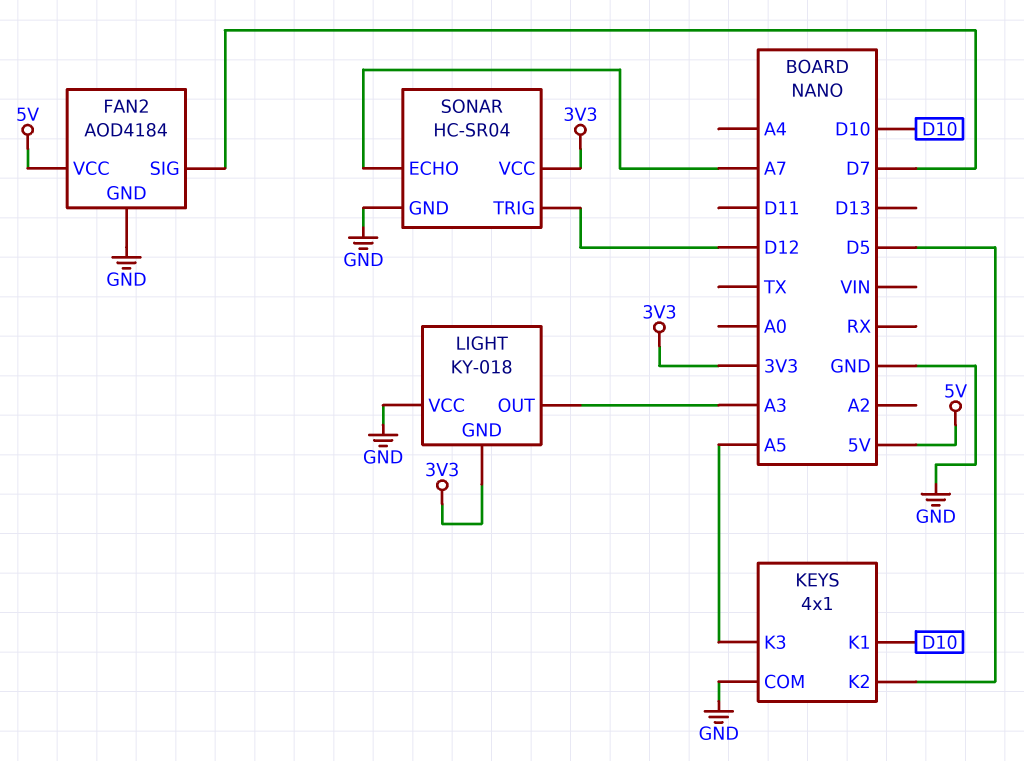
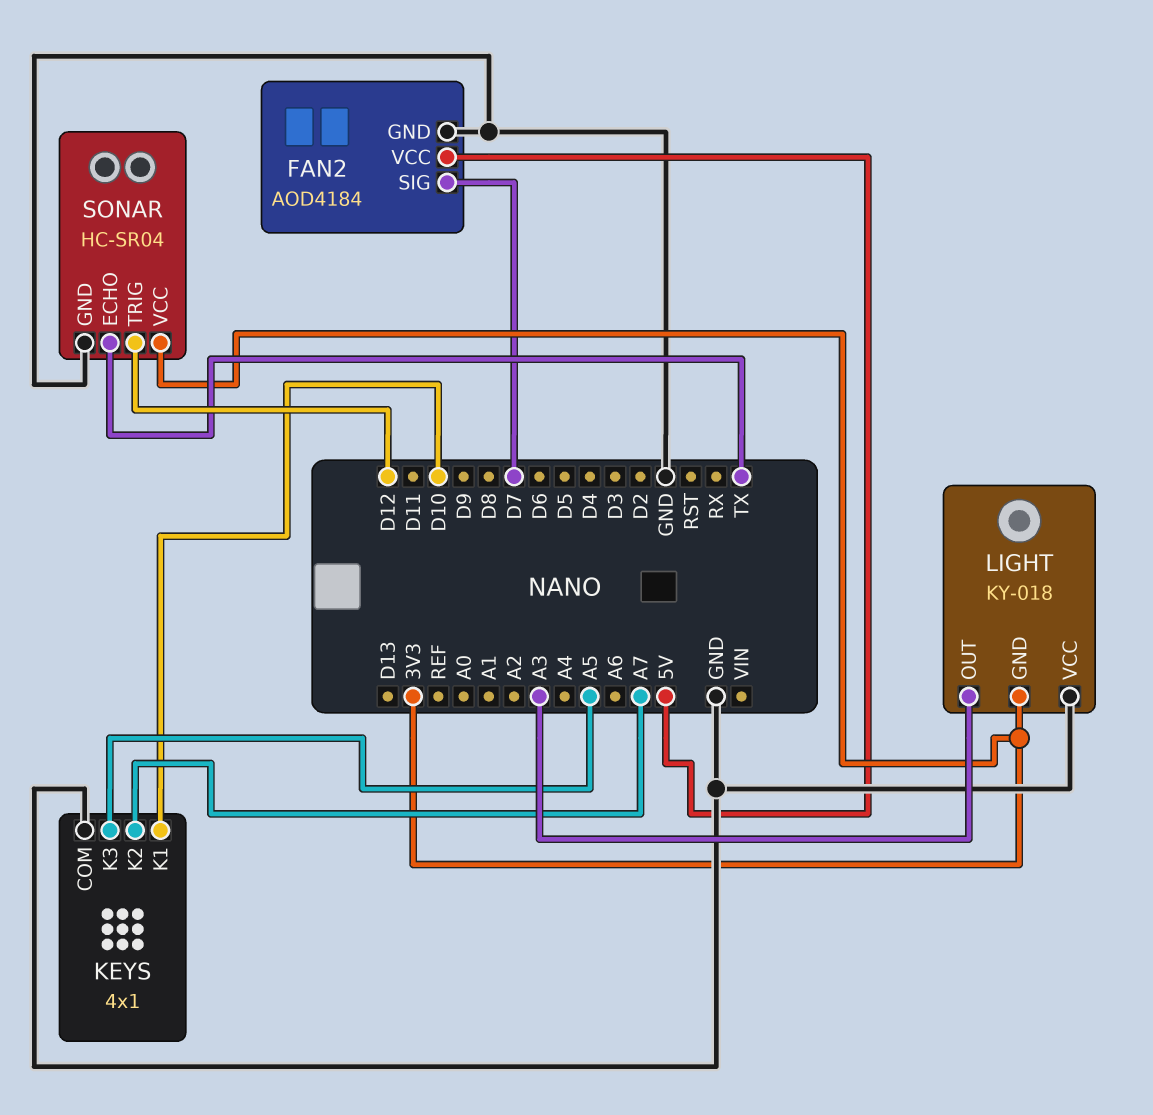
KEYS pin K2: D5 -> A7
SONAR pin ECHO: A7 -> TX

